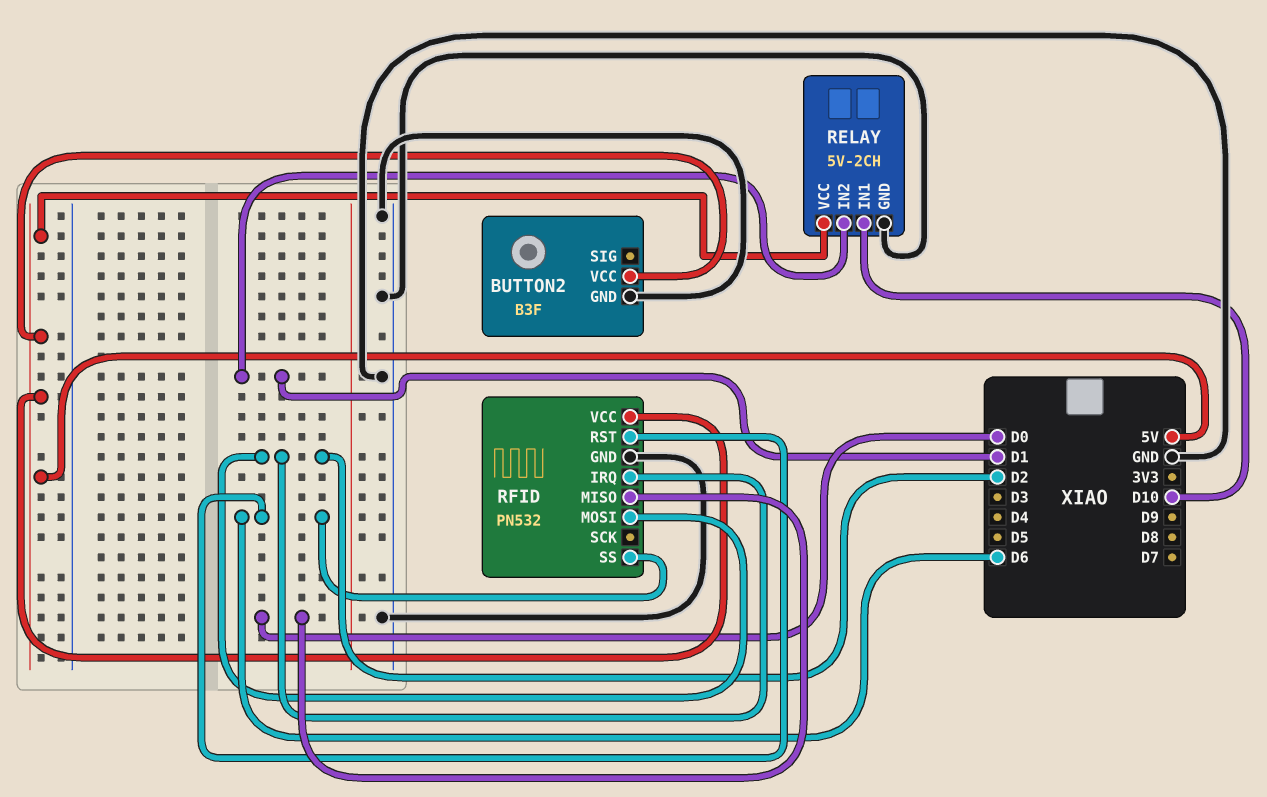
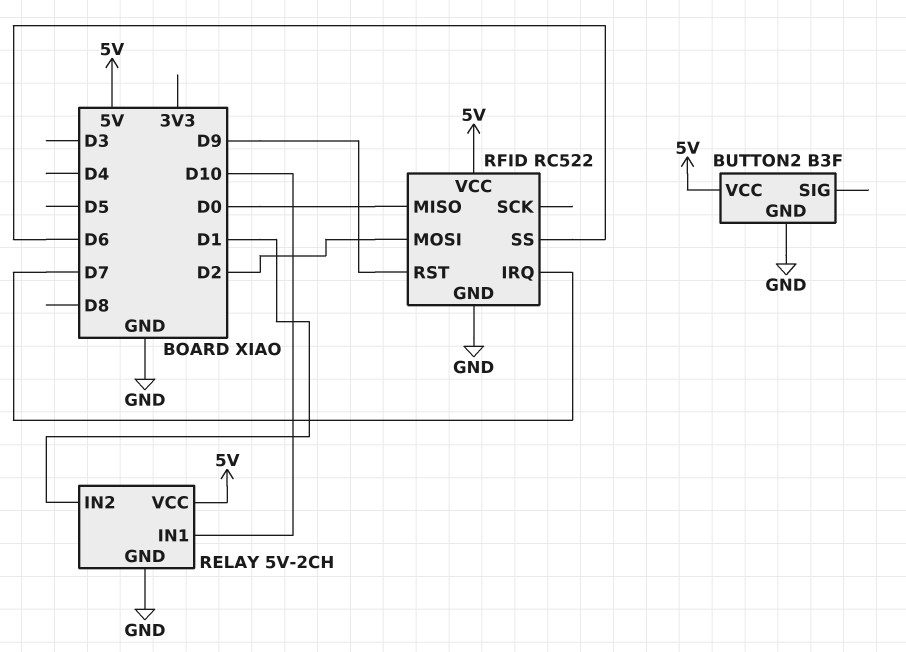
RFID: PN532 -> RC522
RFID pin IRQ: D2 -> D7
RFID pin RST: D6 -> D9

